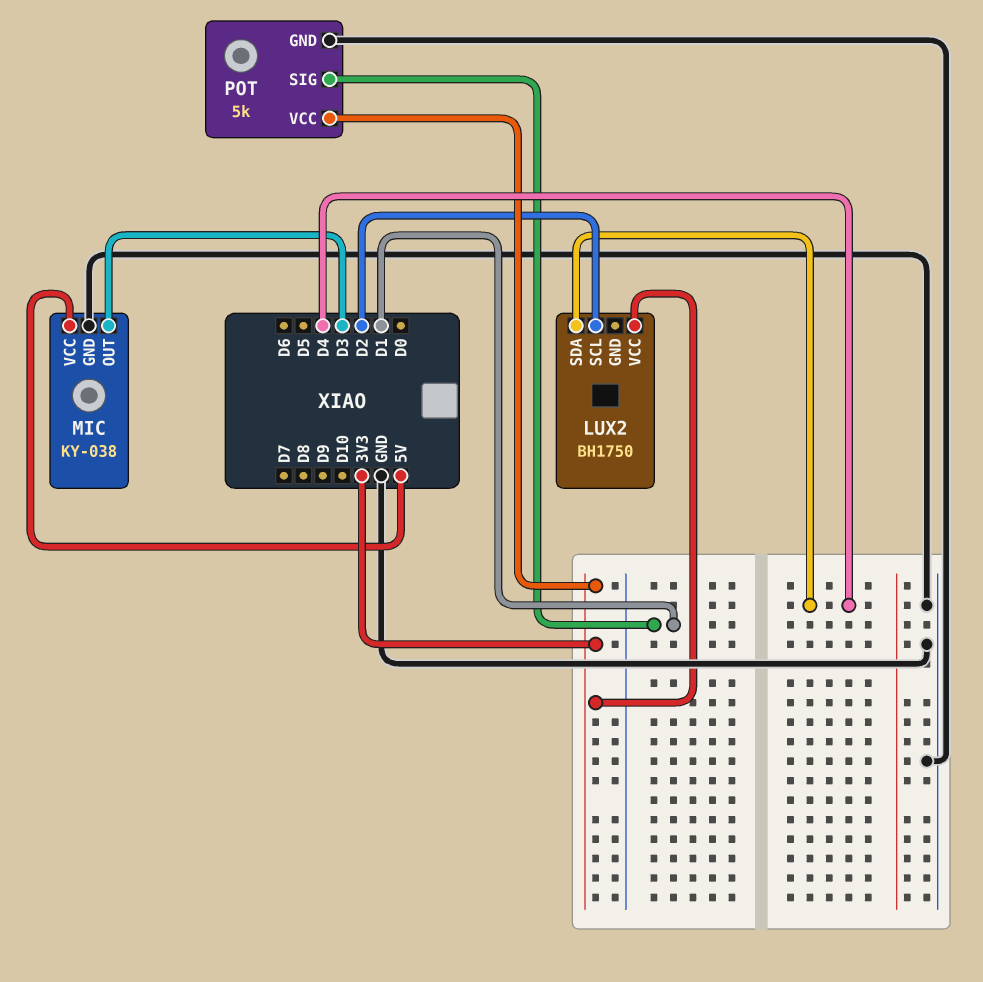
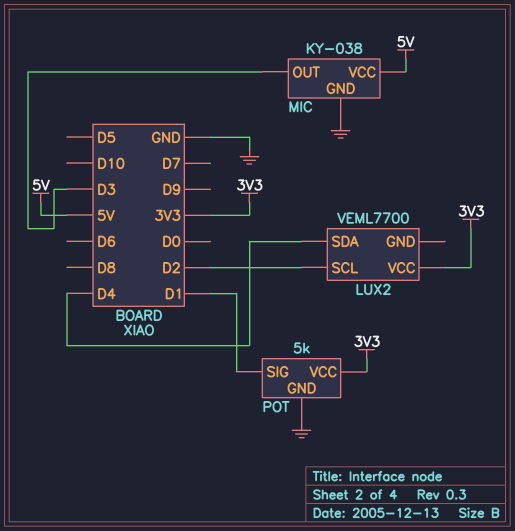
LUX2: BH1750 -> VEML7700

